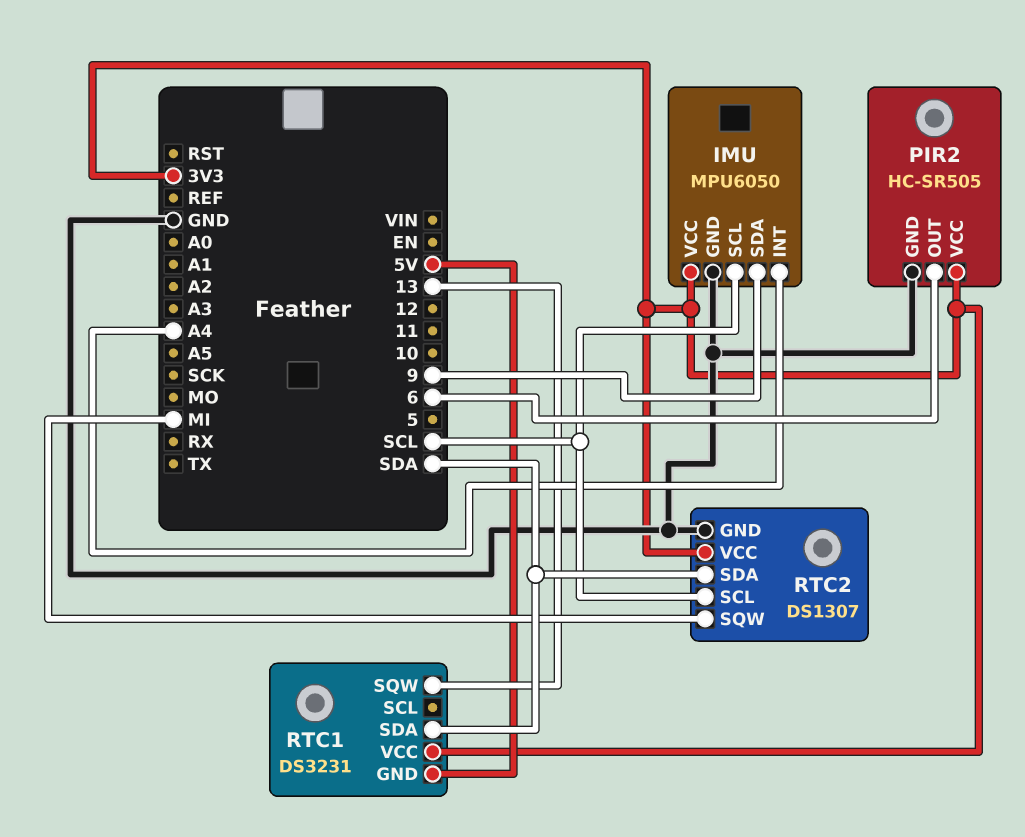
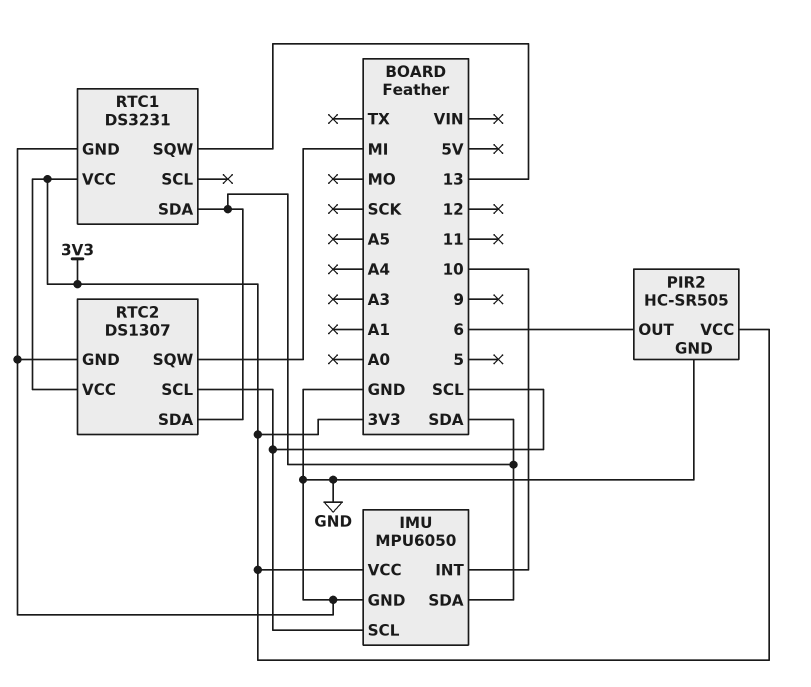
IMU pin INT: A4 -> 10
IMU pin SDA: 9 -> SDA
RTC1 pin GND: 5V -> GND

